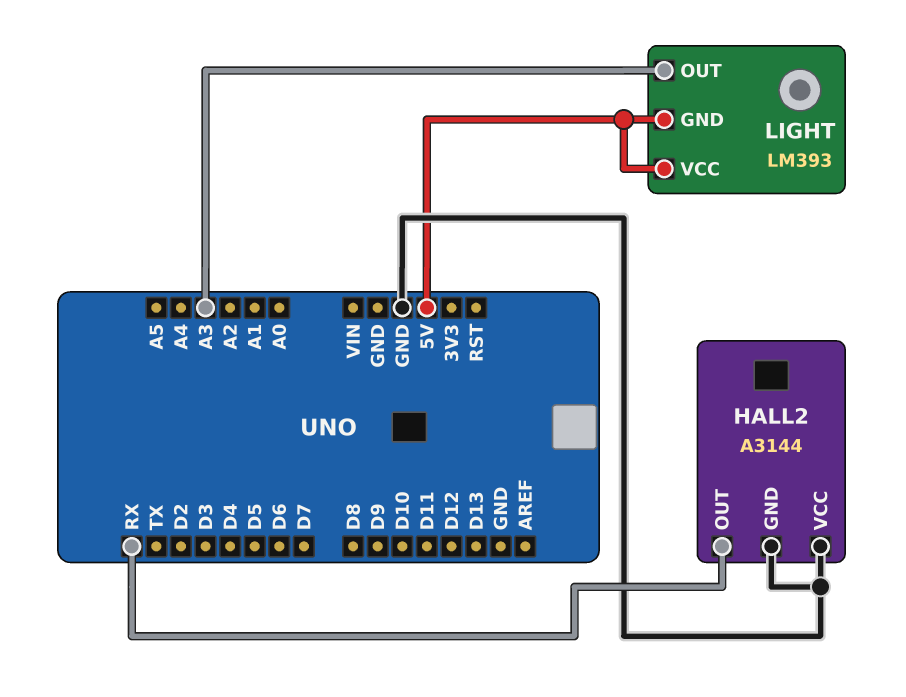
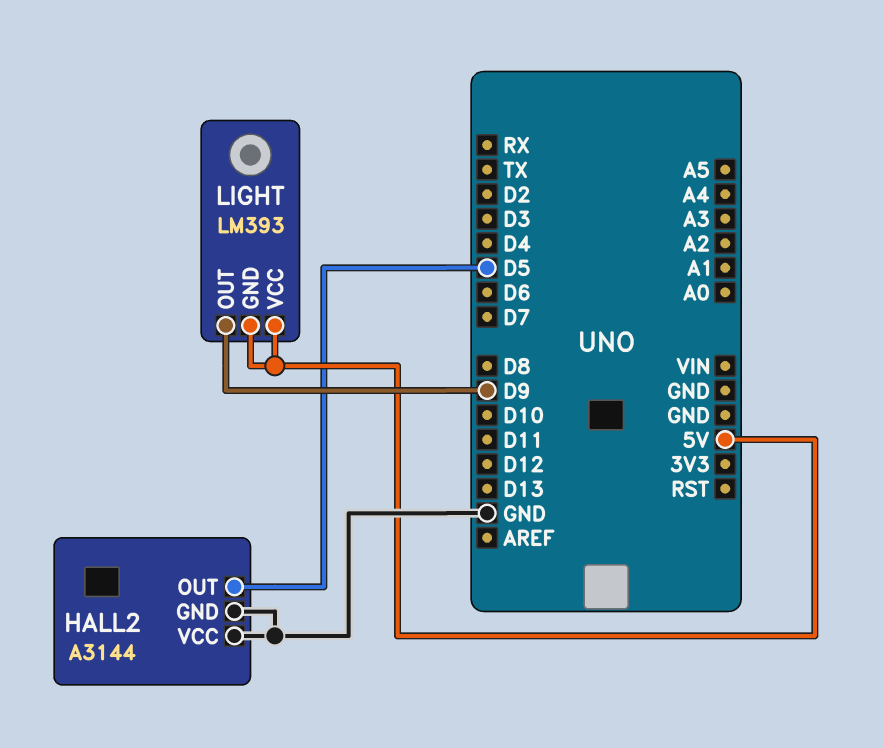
HALL2 pin OUT: RX -> D5
LIGHT pin OUT: A3 -> D9

